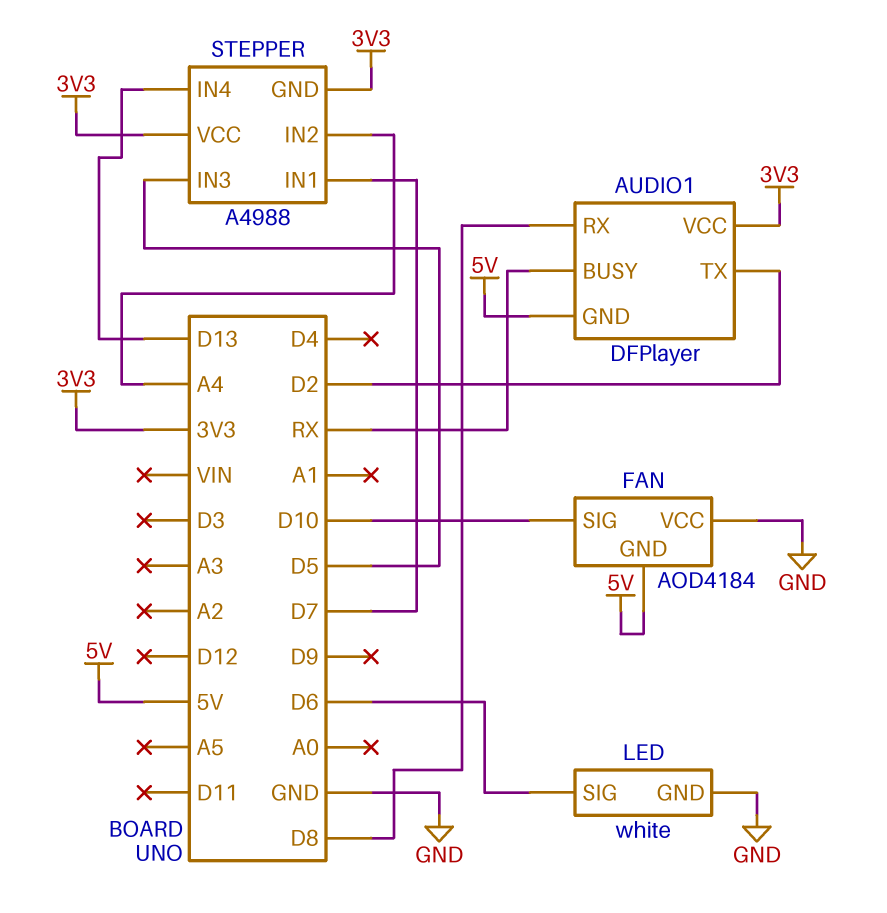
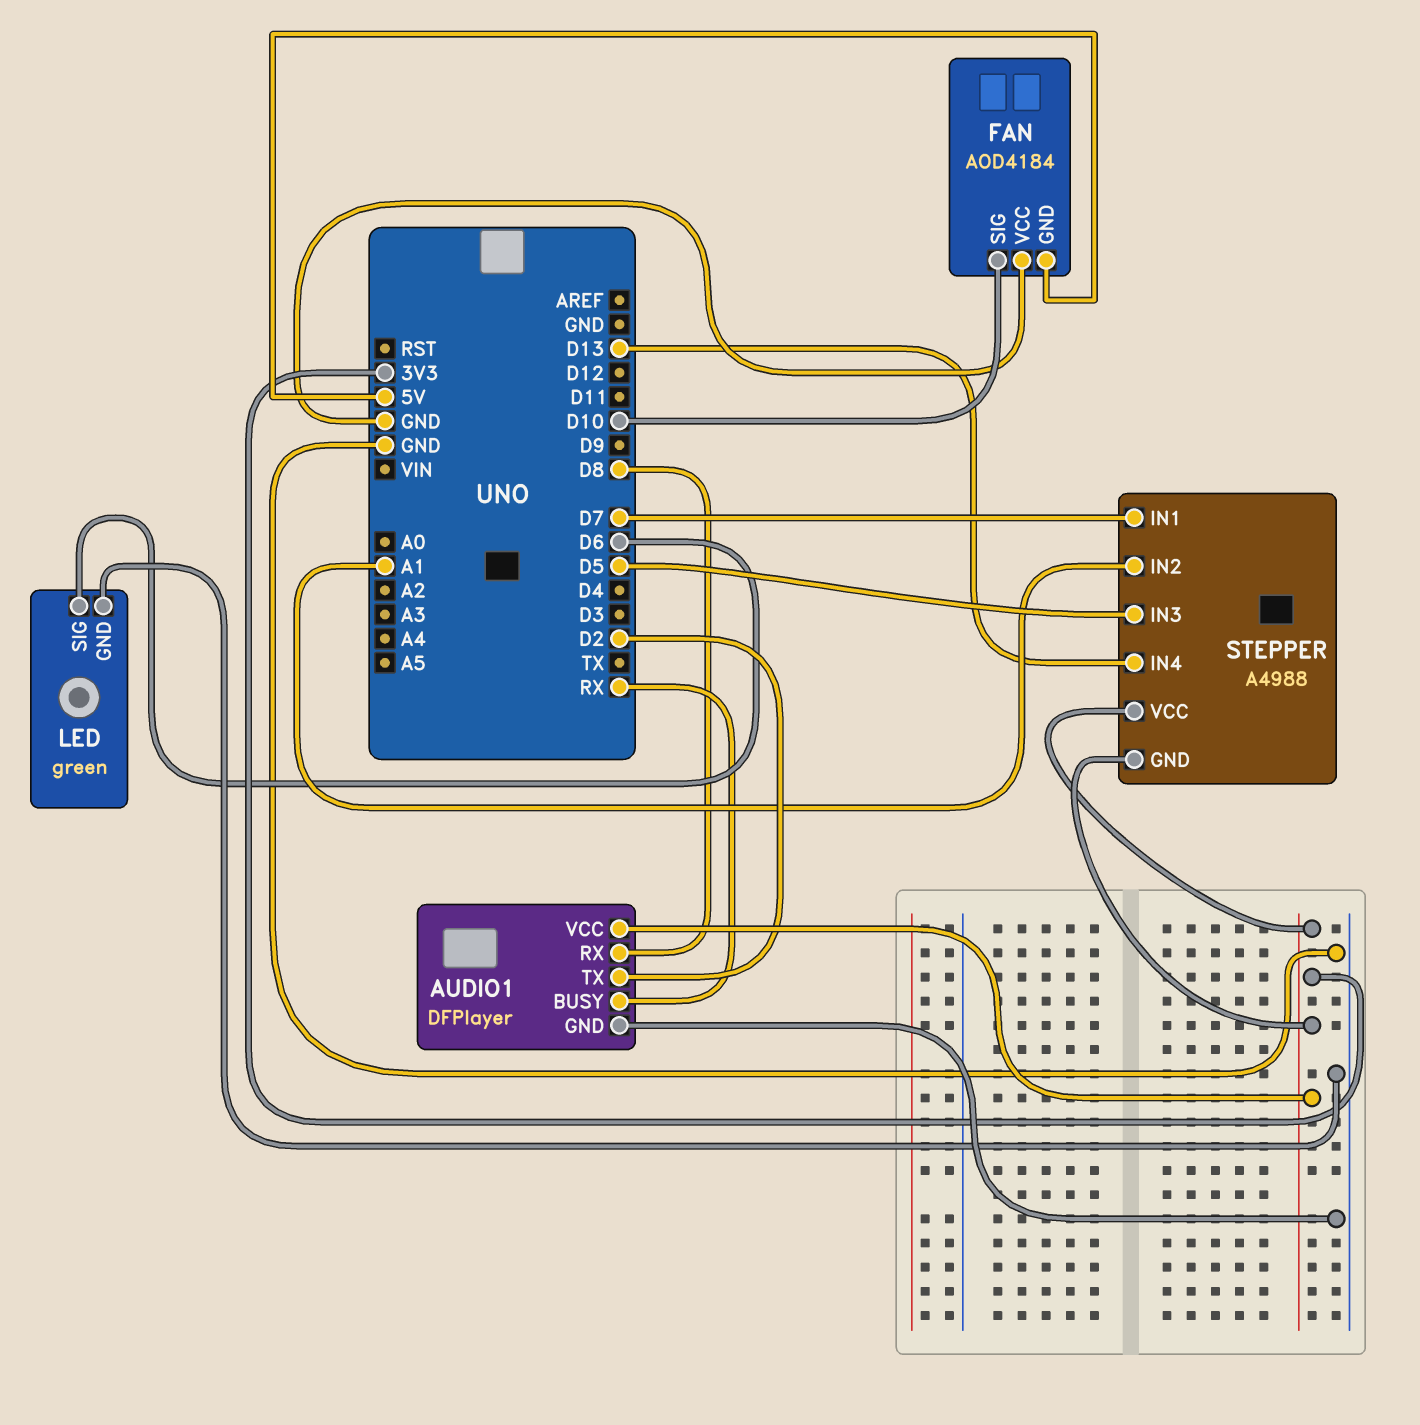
AUDIO1 pin GND: 5V -> GND
LED: white -> green
STEPPER pin IN2: A4 -> A1

